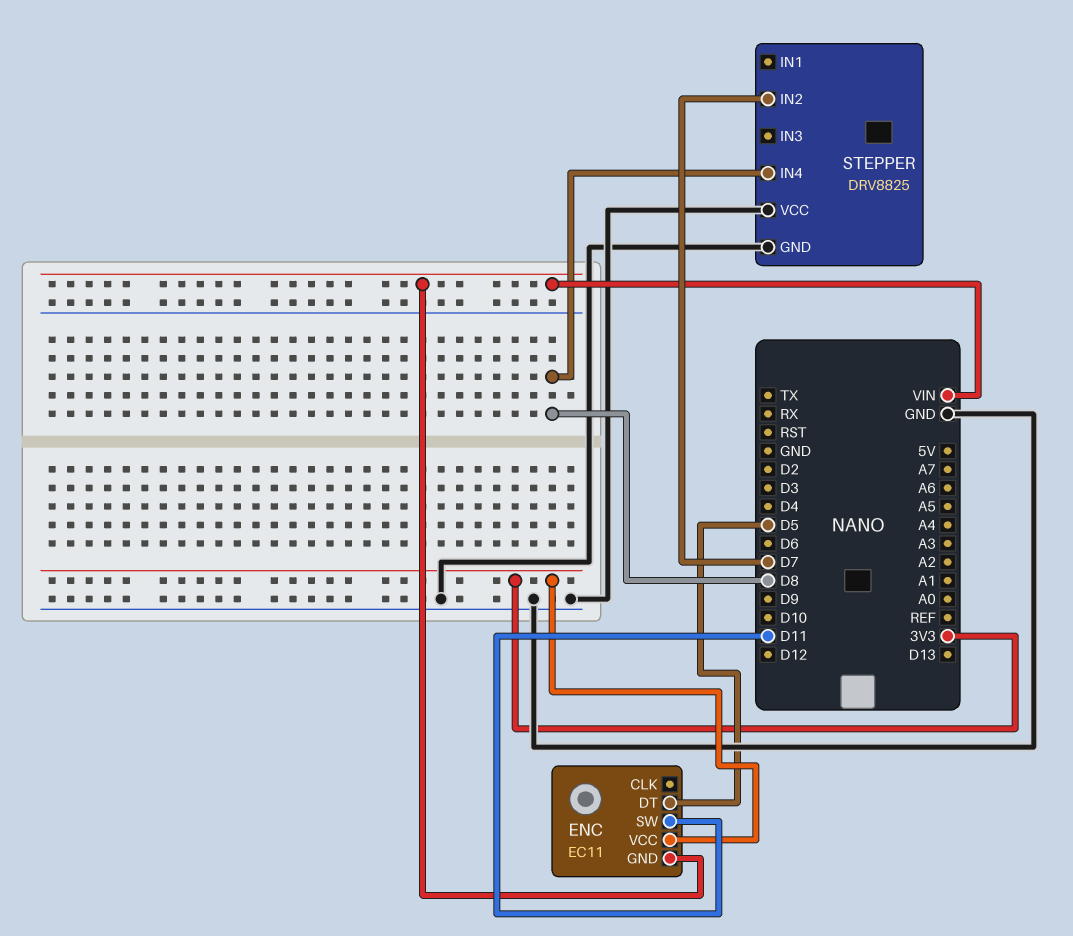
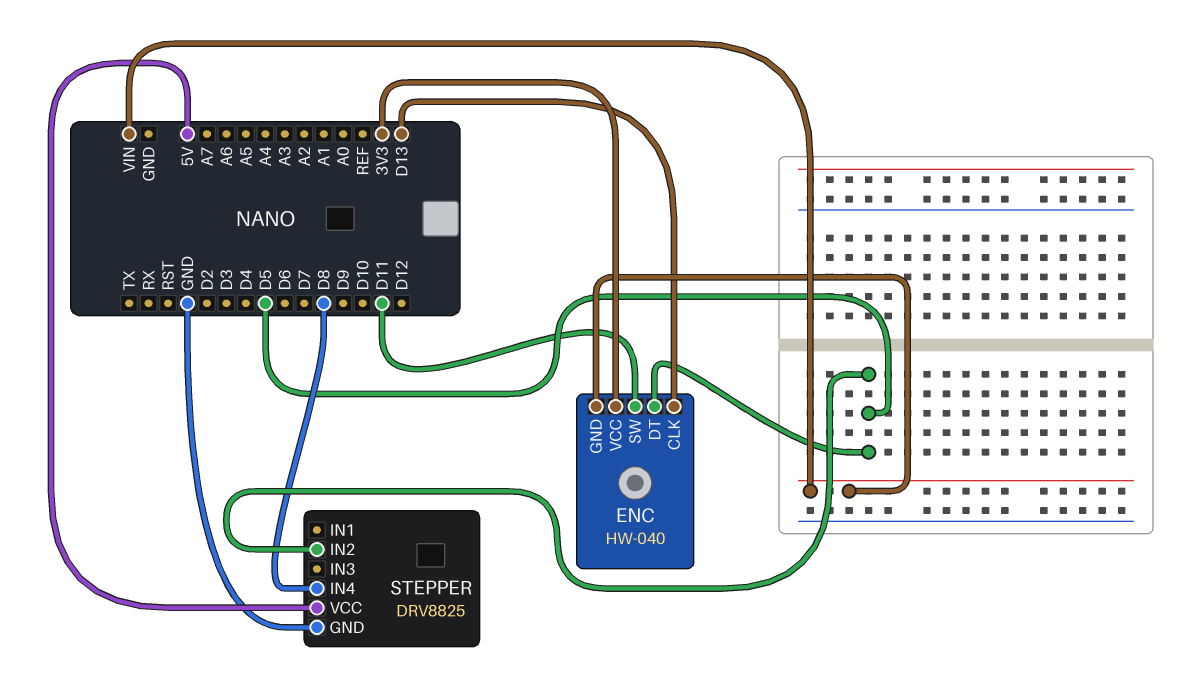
ENC: EC11 -> HW-040
ENC pin CLK: none -> D13
STEPPER pin IN2: D7 -> D5
STEPPER pin VCC: GND -> 5V

